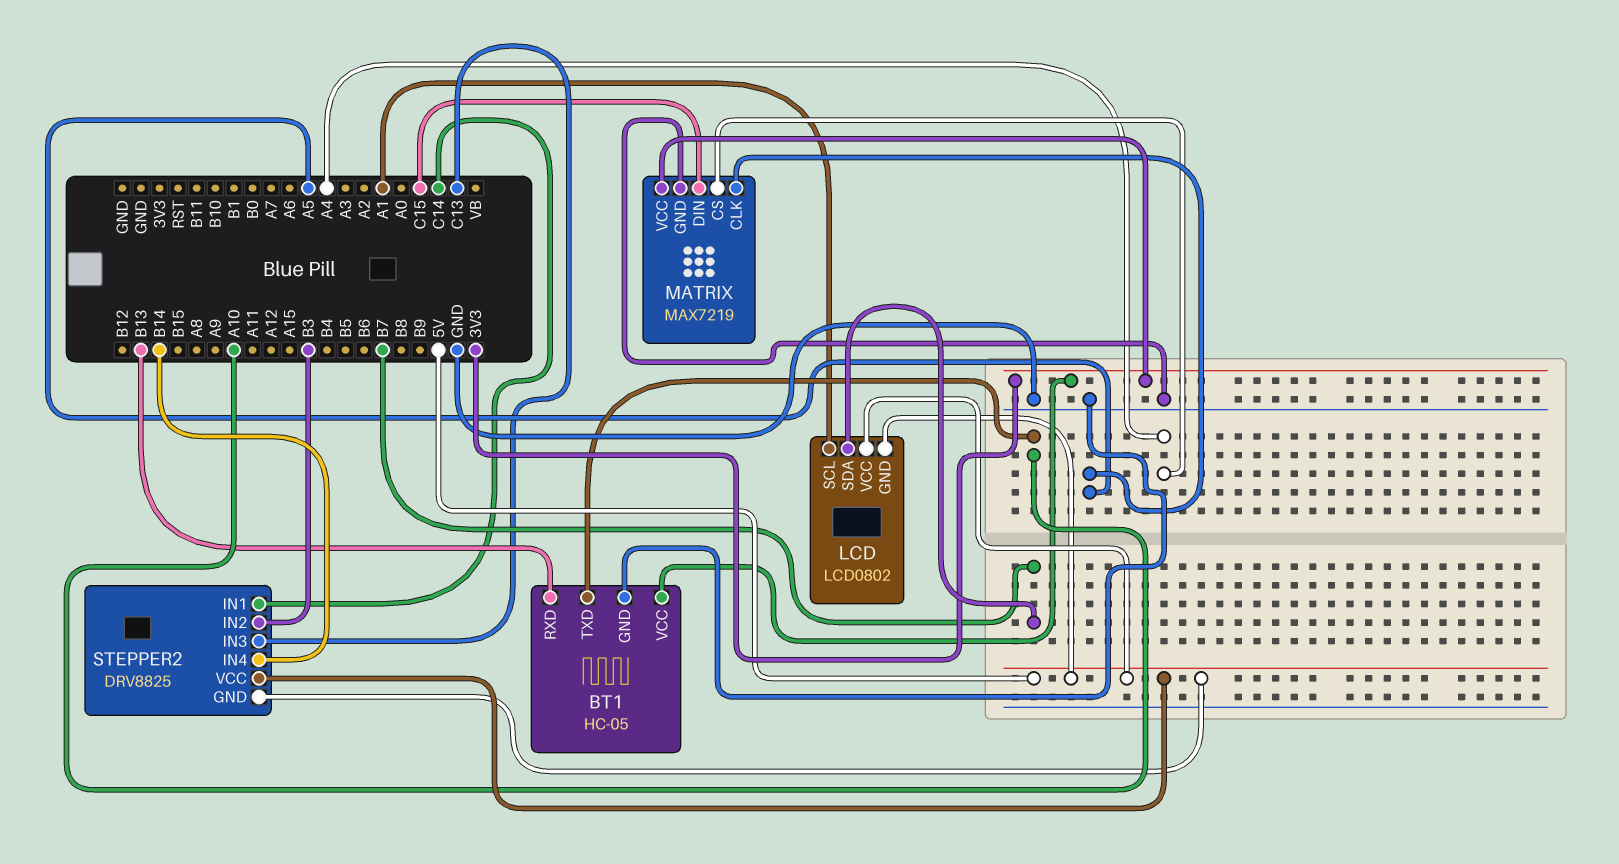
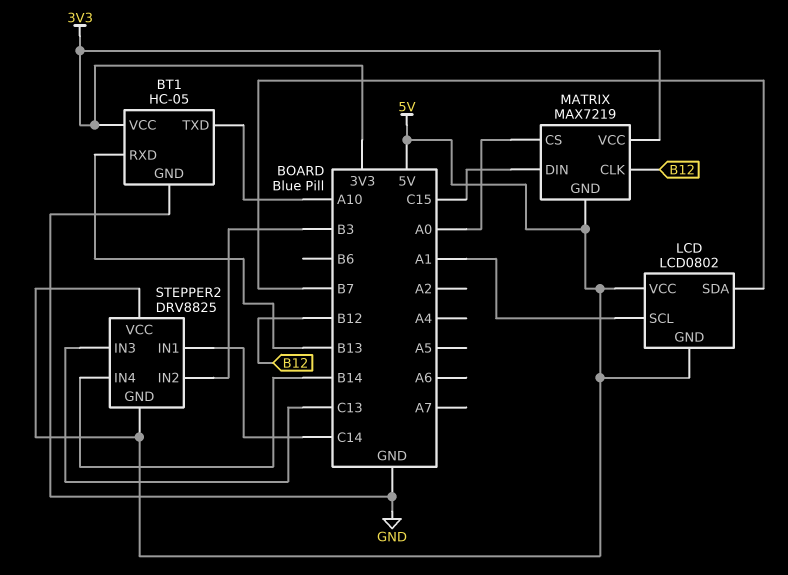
MATRIX pin CLK: A5 -> B12
MATRIX pin CS: A4 -> A0
MATRIX pin GND: GND -> 5V

